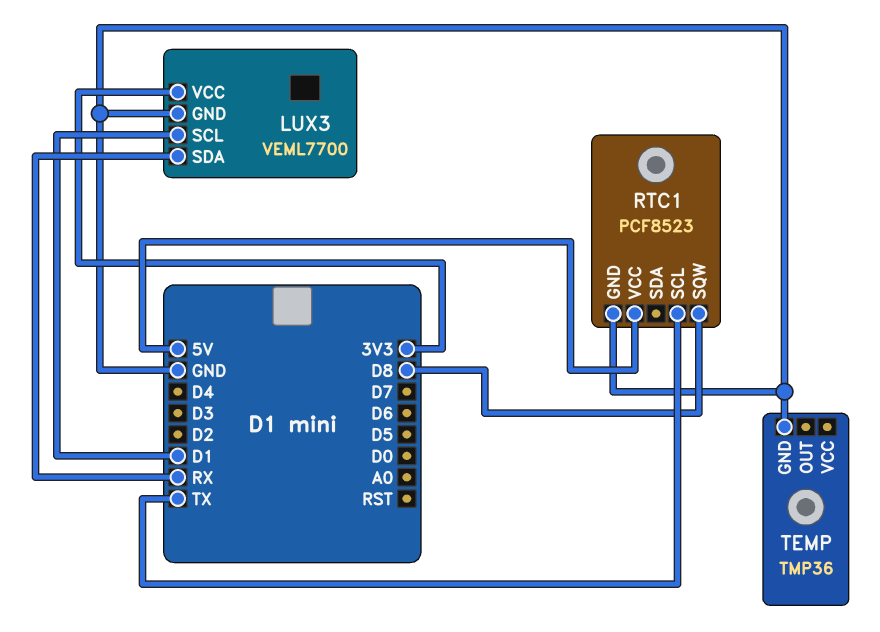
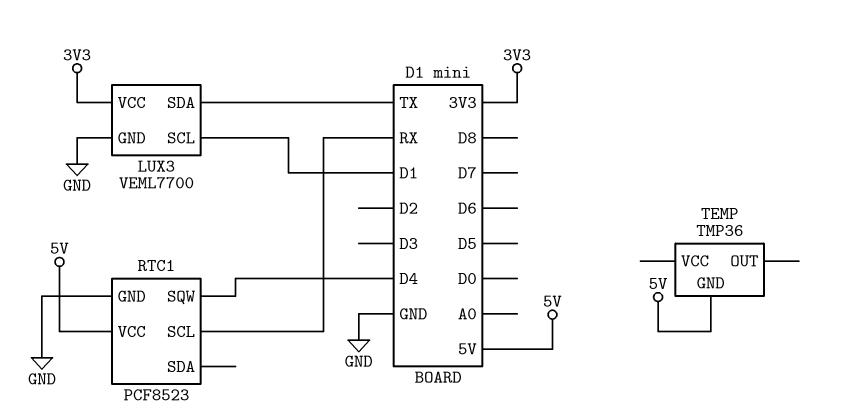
LUX3 pin SDA: RX -> TX
RTC1 pin SCL: TX -> RX
RTC1 pin SQW: D8 -> D4
TEMP pin GND: GND -> 5V

